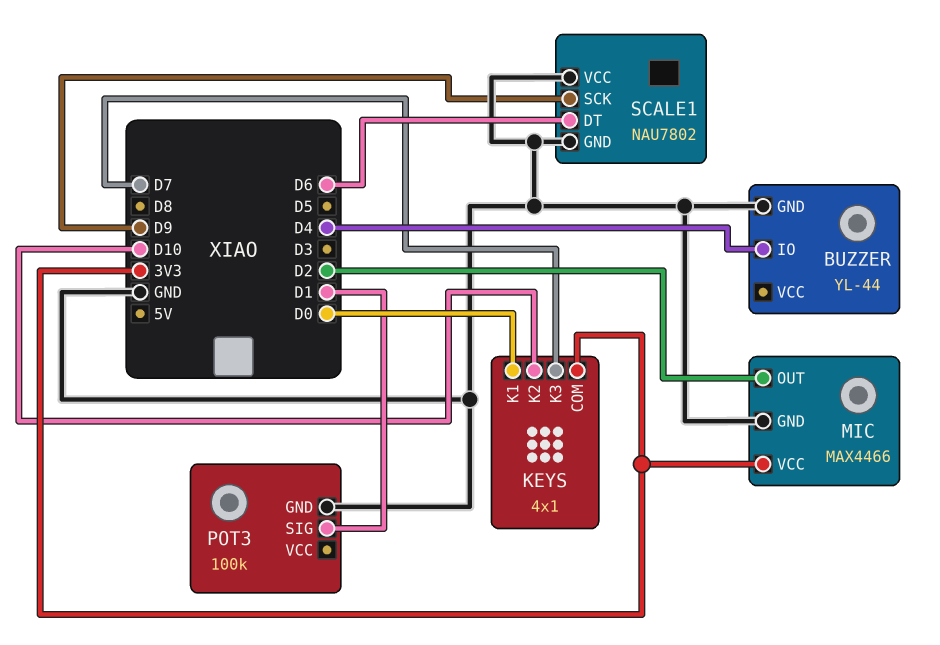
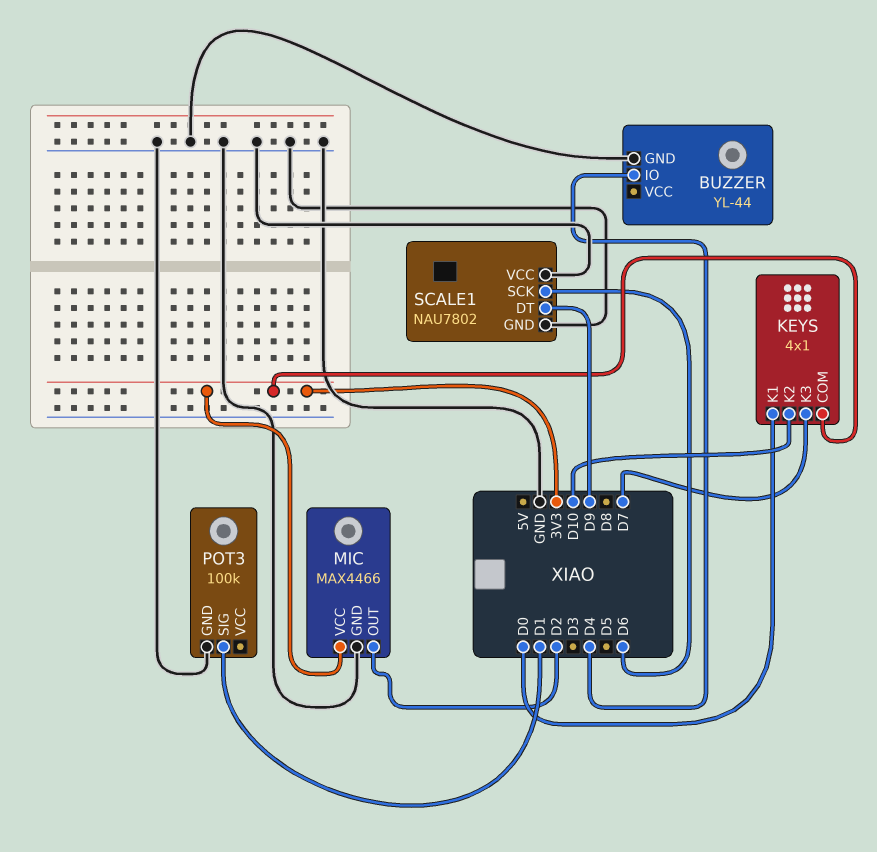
SCALE1 pin DT: D6 -> D9
SCALE1 pin SCK: D9 -> D6

